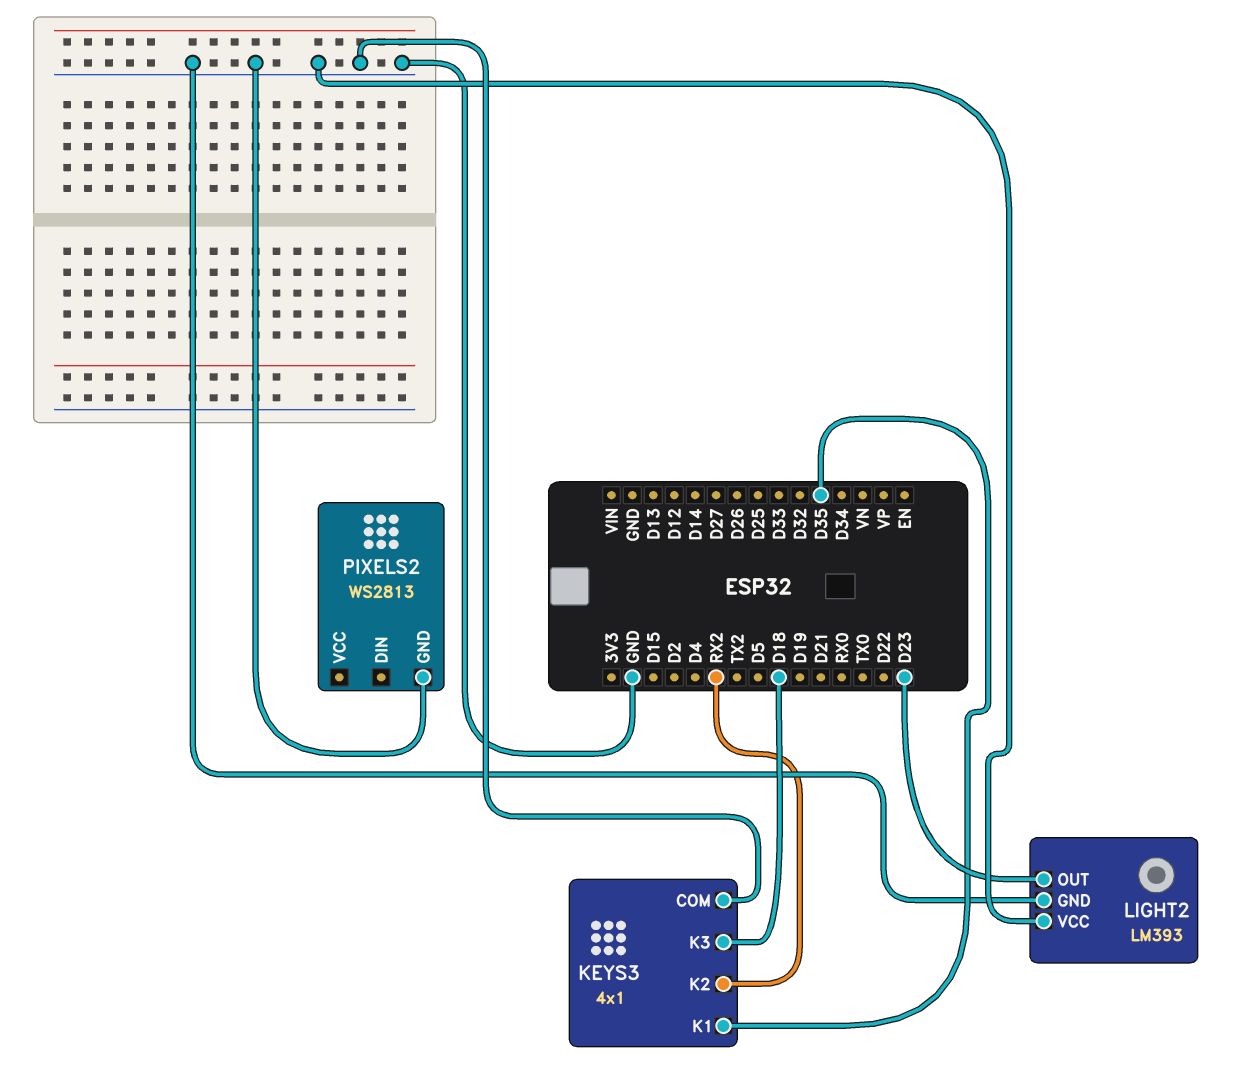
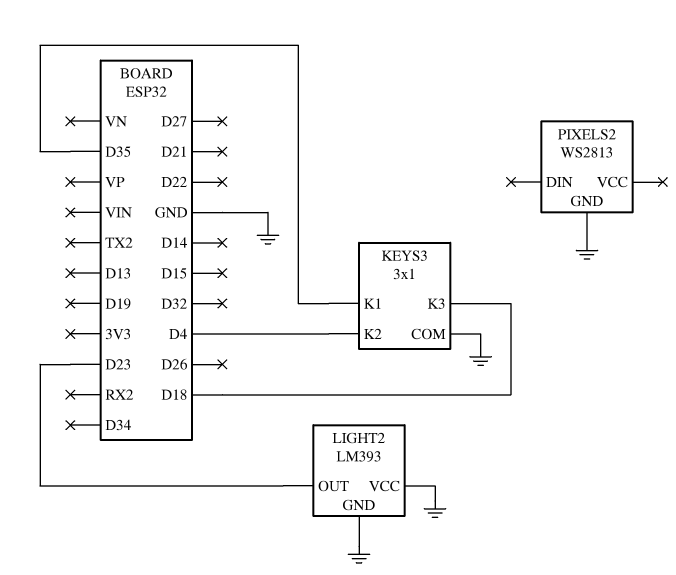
KEYS3: 4x1 -> 3x1
KEYS3 pin K2: RX2 -> D4

